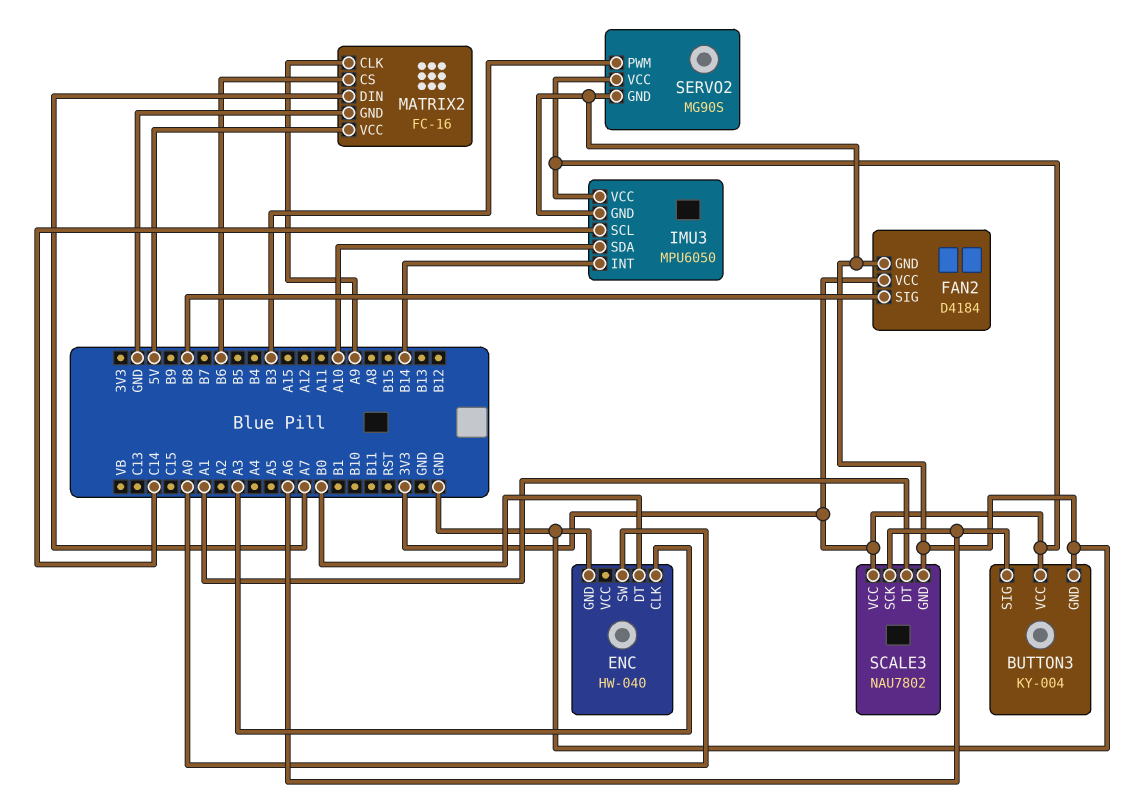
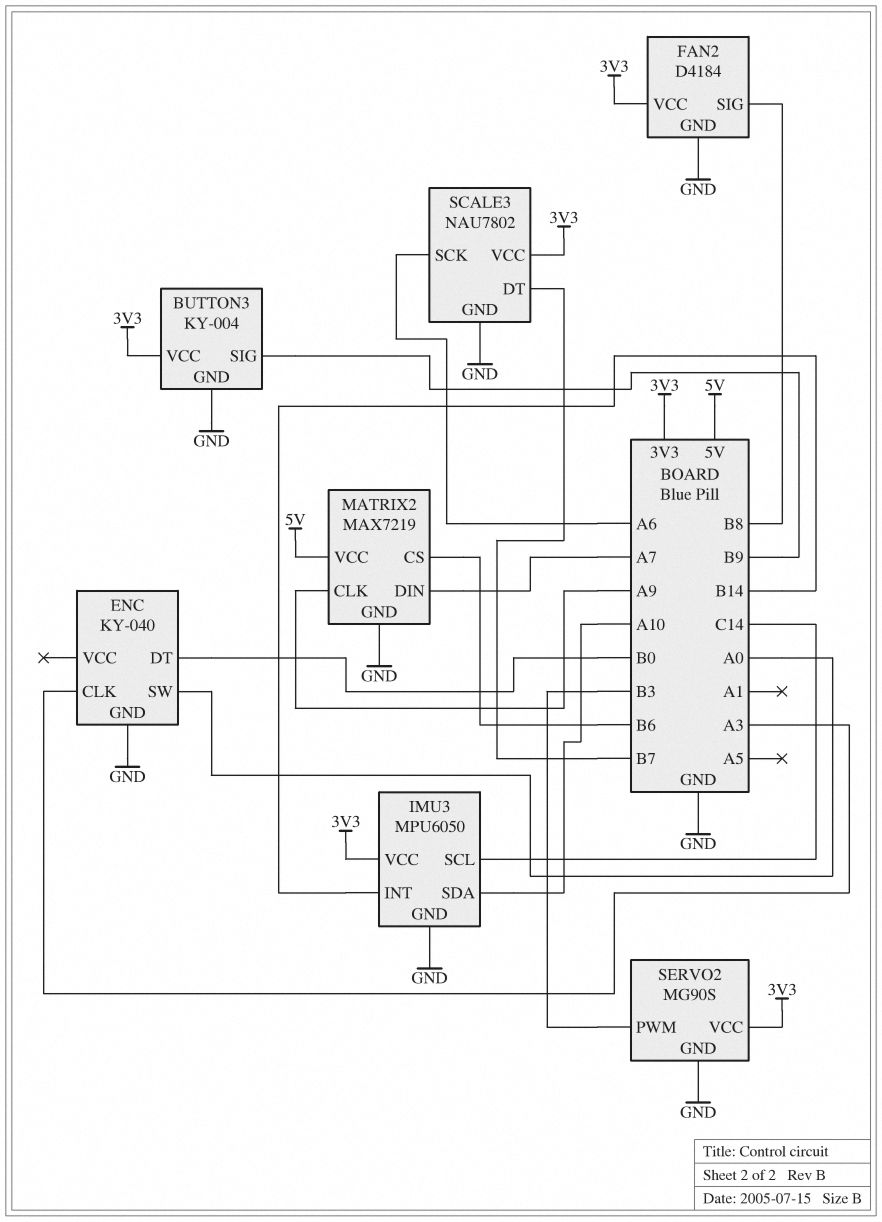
BUTTON3 pin SIG: A6 -> B9
ENC: HW-040 -> KY-040
MATRIX2: FC-16 -> MAX7219
SCALE3 pin DT: A1 -> B7

